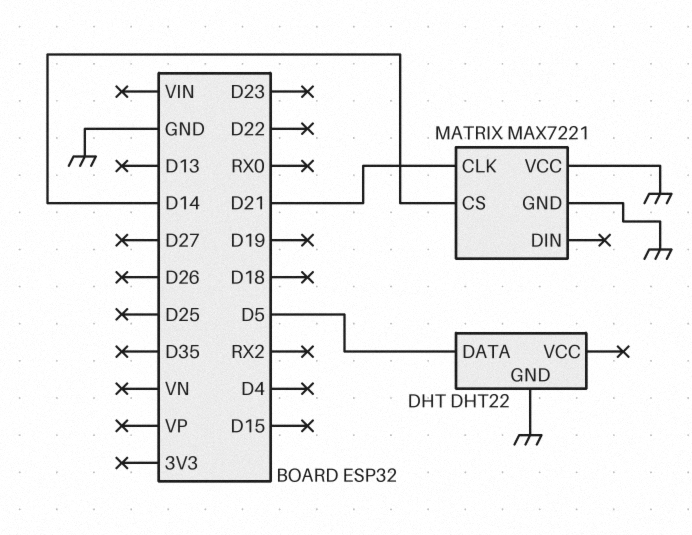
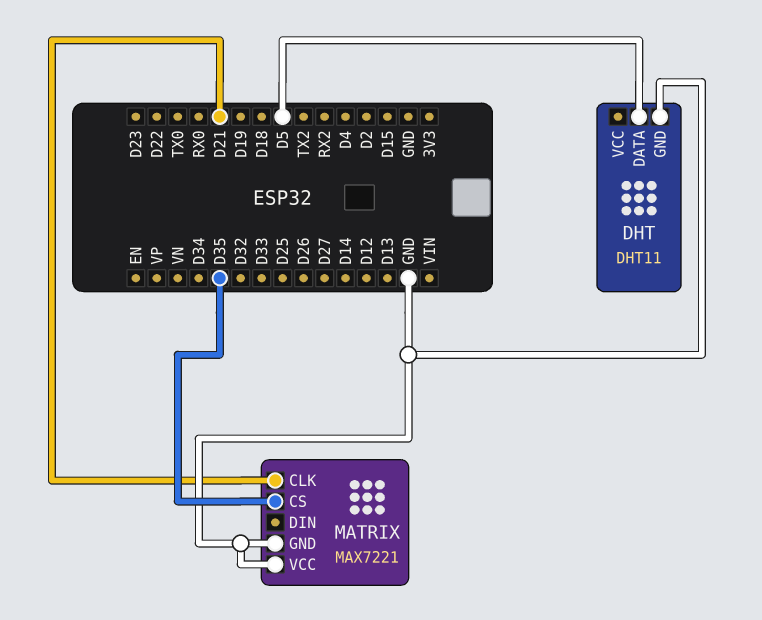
DHT: DHT22 -> DHT11
MATRIX pin CS: D14 -> D35

